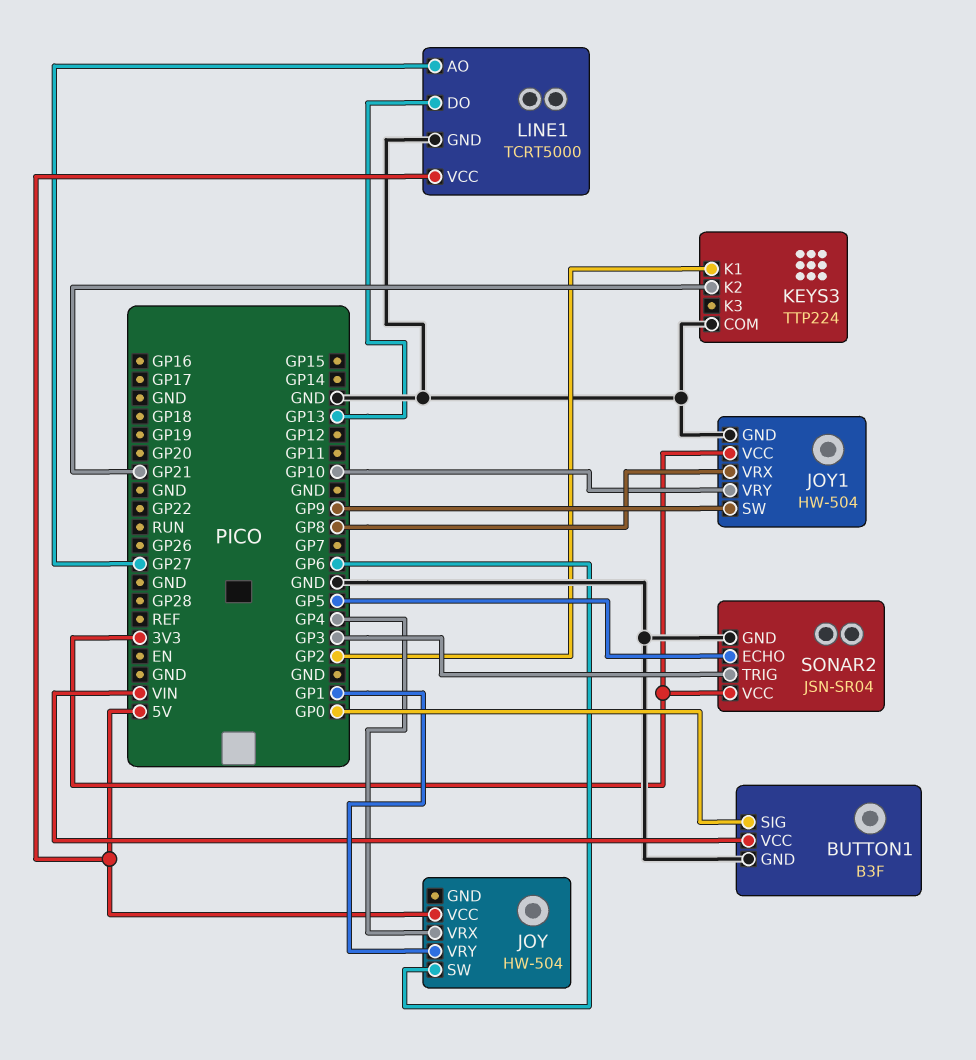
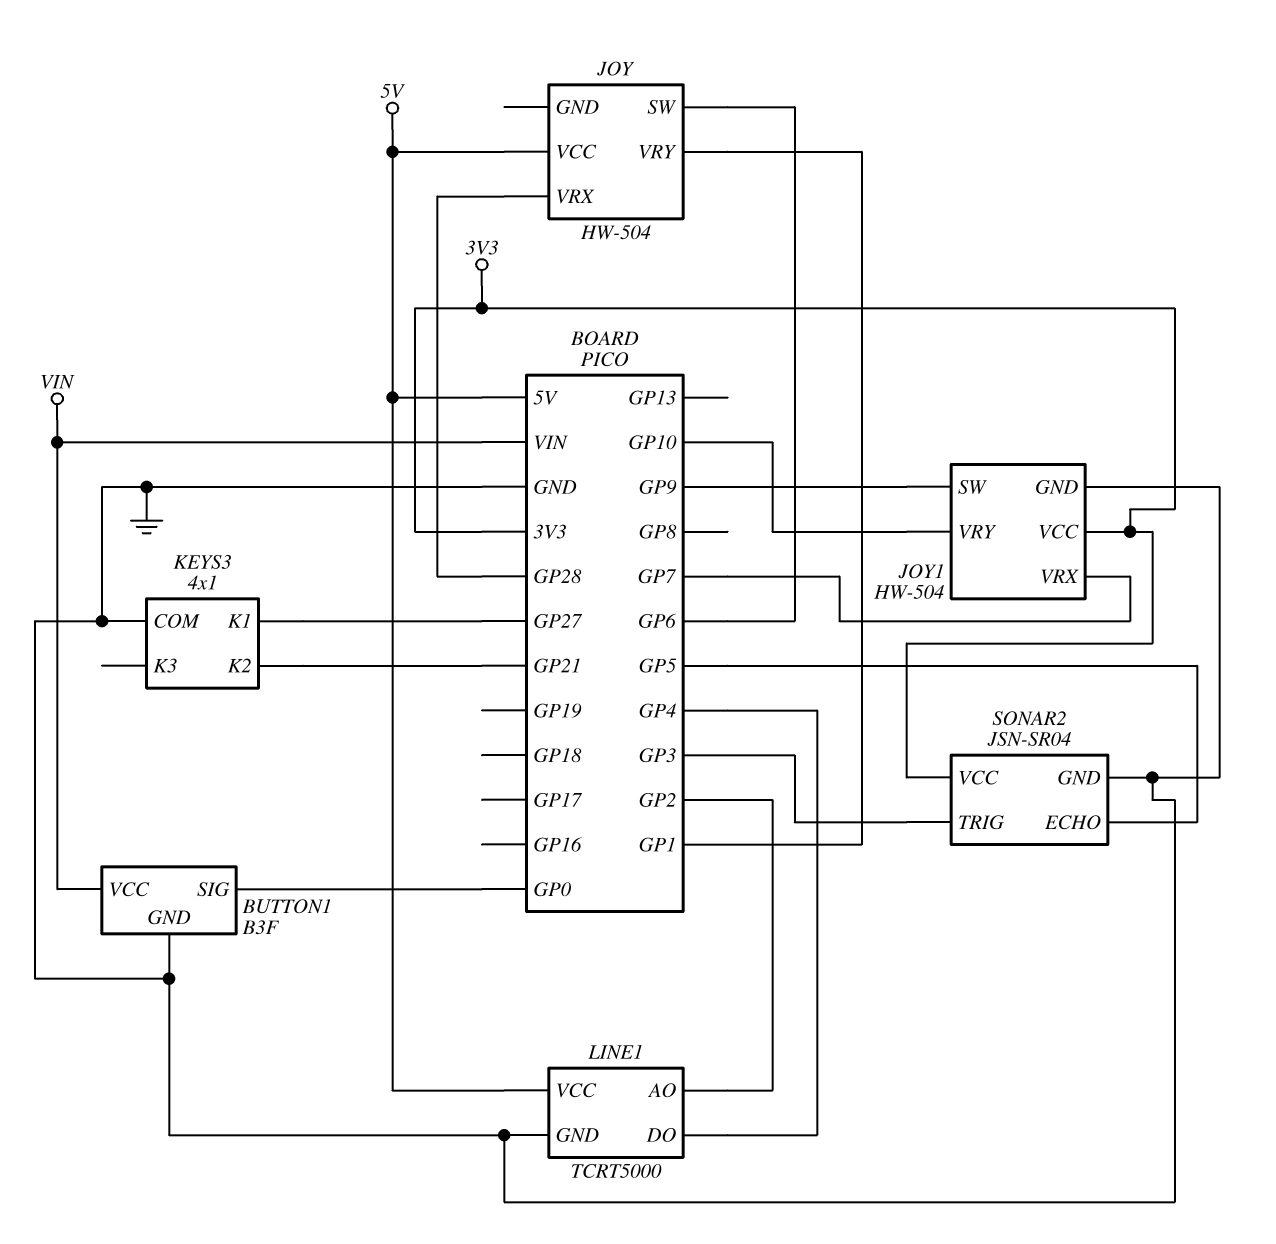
JOY pin VRX: GP4 -> GP28
JOY1 pin VRX: GP8 -> GP7
KEYS3: TTP224 -> 4x1
KEYS3 pin K1: GP2 -> GP27
LINE1 pin AO: GP27 -> GP2
LINE1 pin DO: GP13 -> GP4

